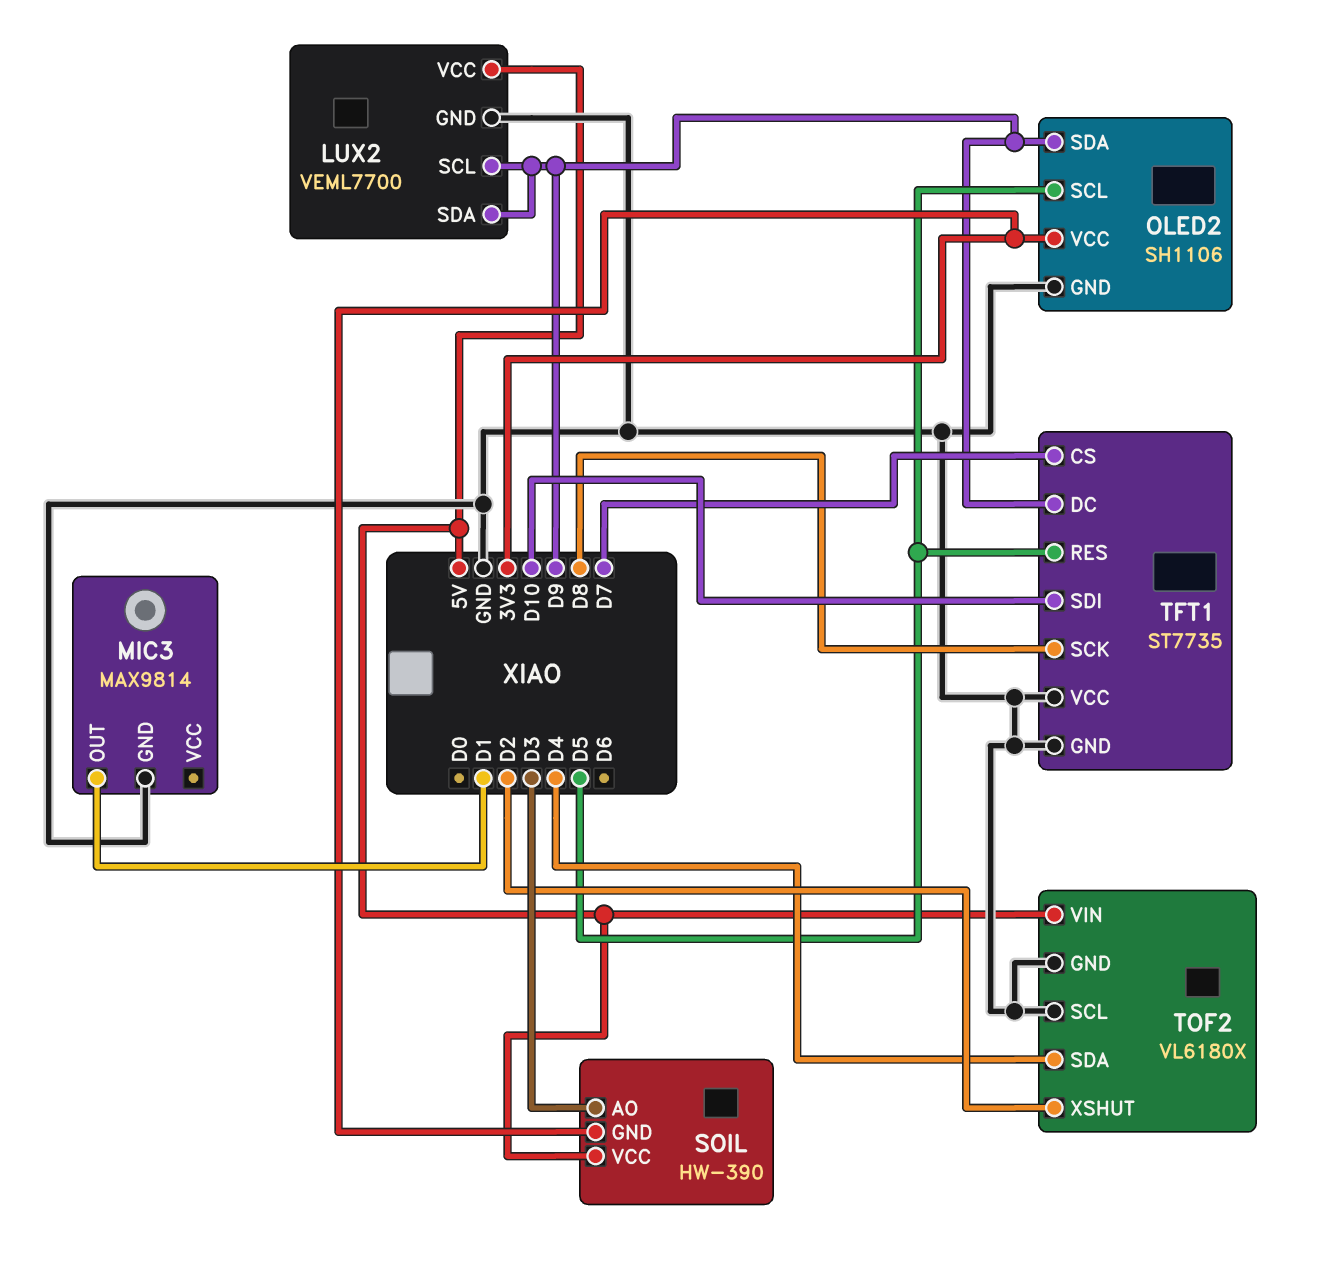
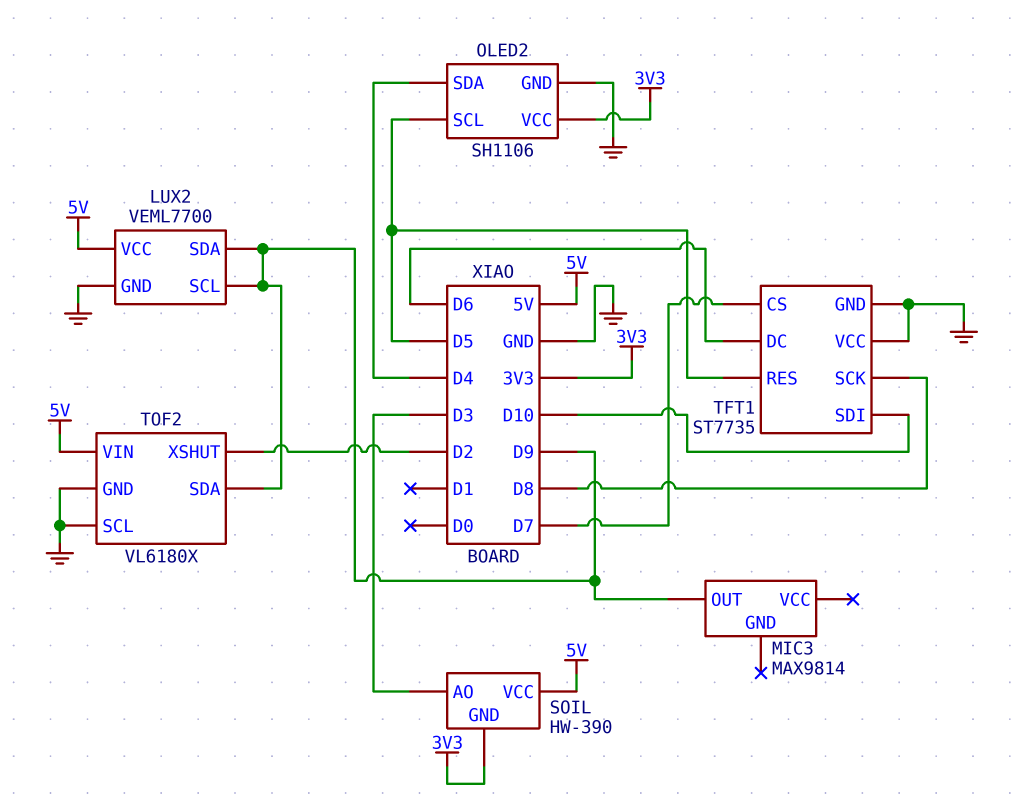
MIC3 pin GND: GND -> none
MIC3 pin OUT: D1 -> D9
OLED2 pin SDA: D9 -> D4
TFT1 pin DC: D9 -> D6
TOF2 pin SDA: D4 -> D9

